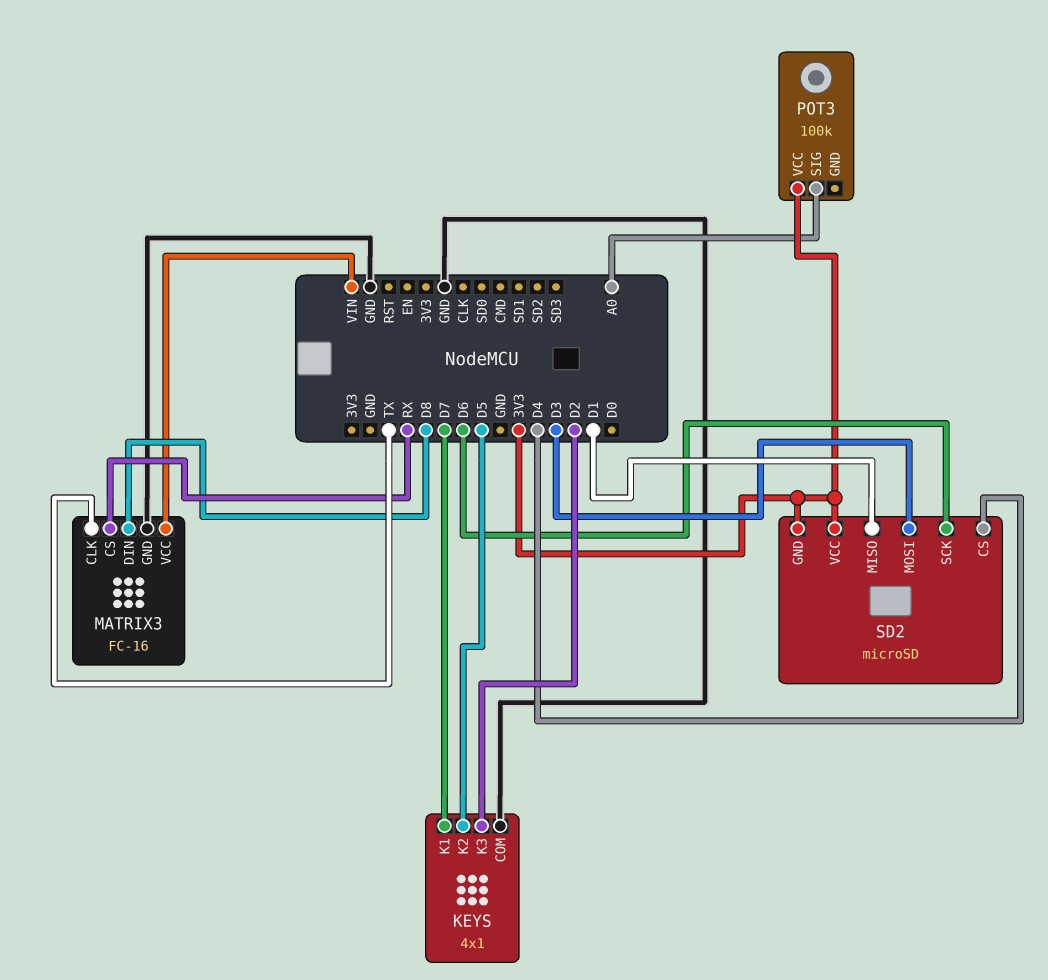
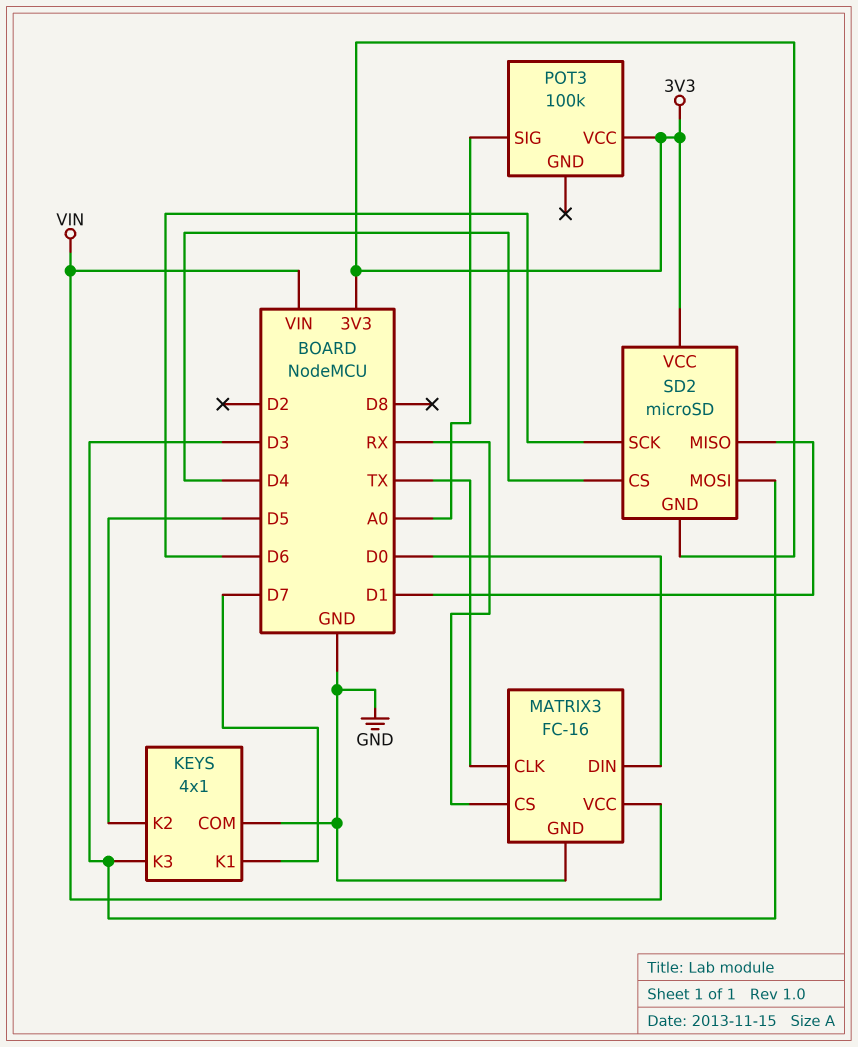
KEYS pin K3: D2 -> D3
MATRIX3 pin DIN: D8 -> D0

